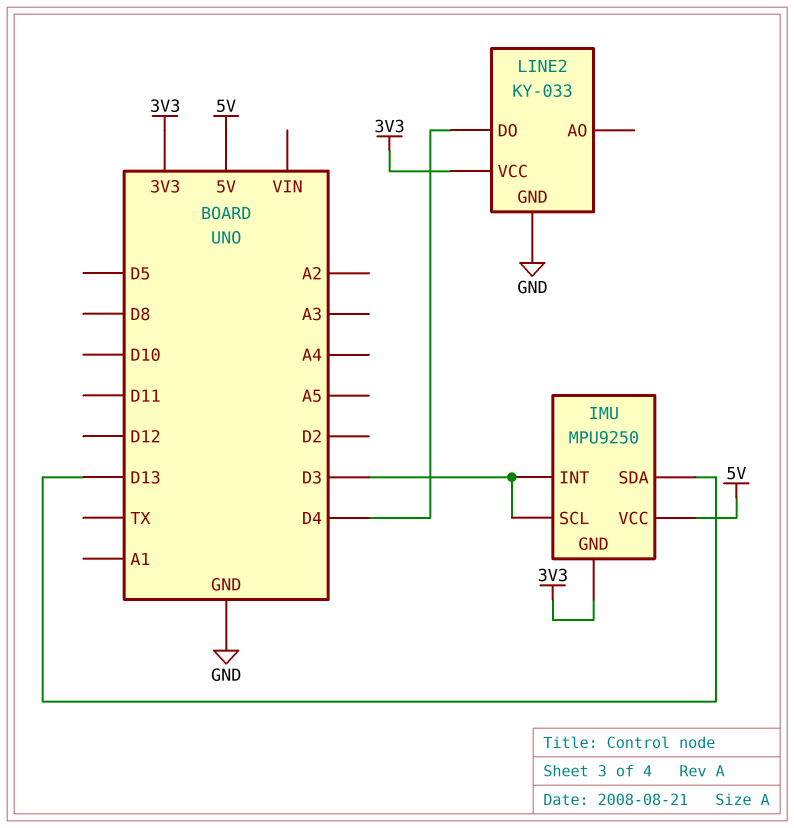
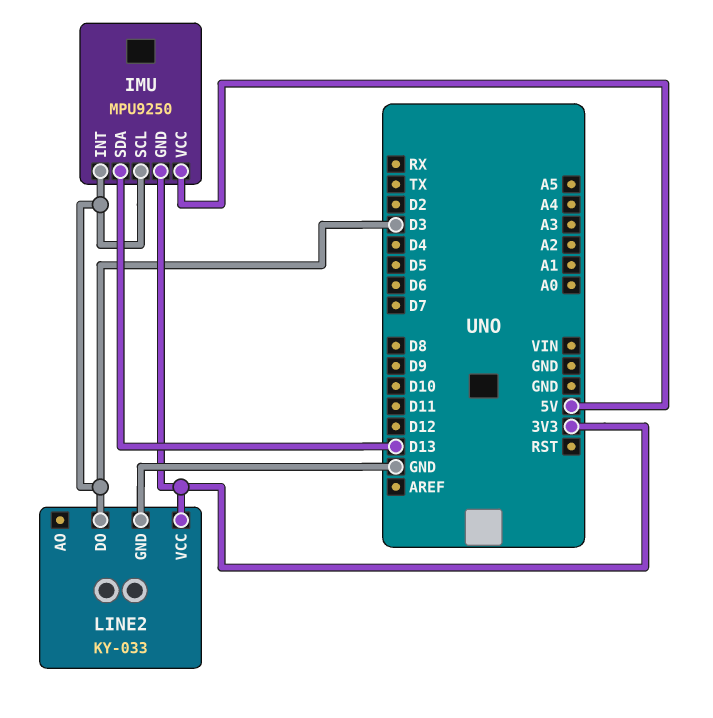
LINE2 pin DO: D4 -> D3

